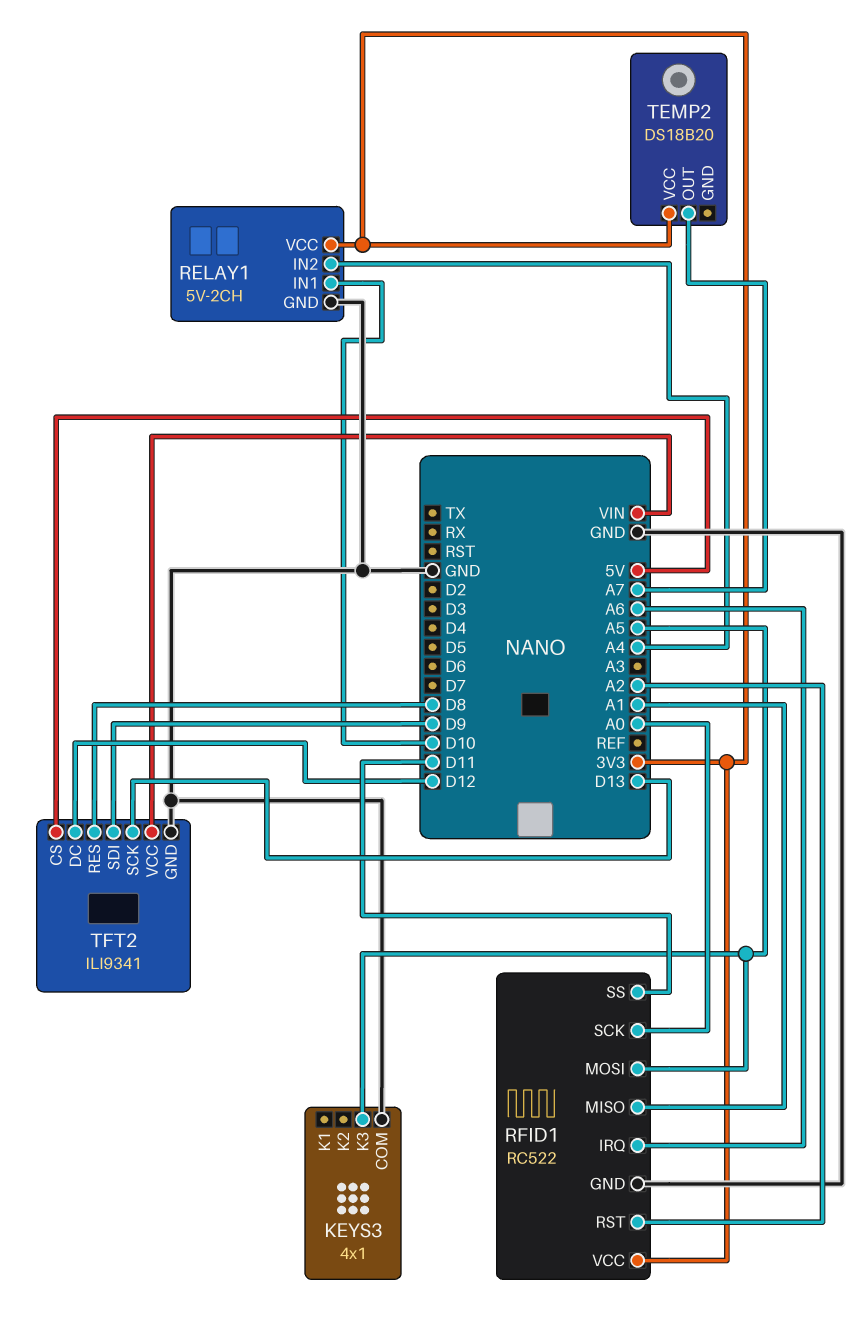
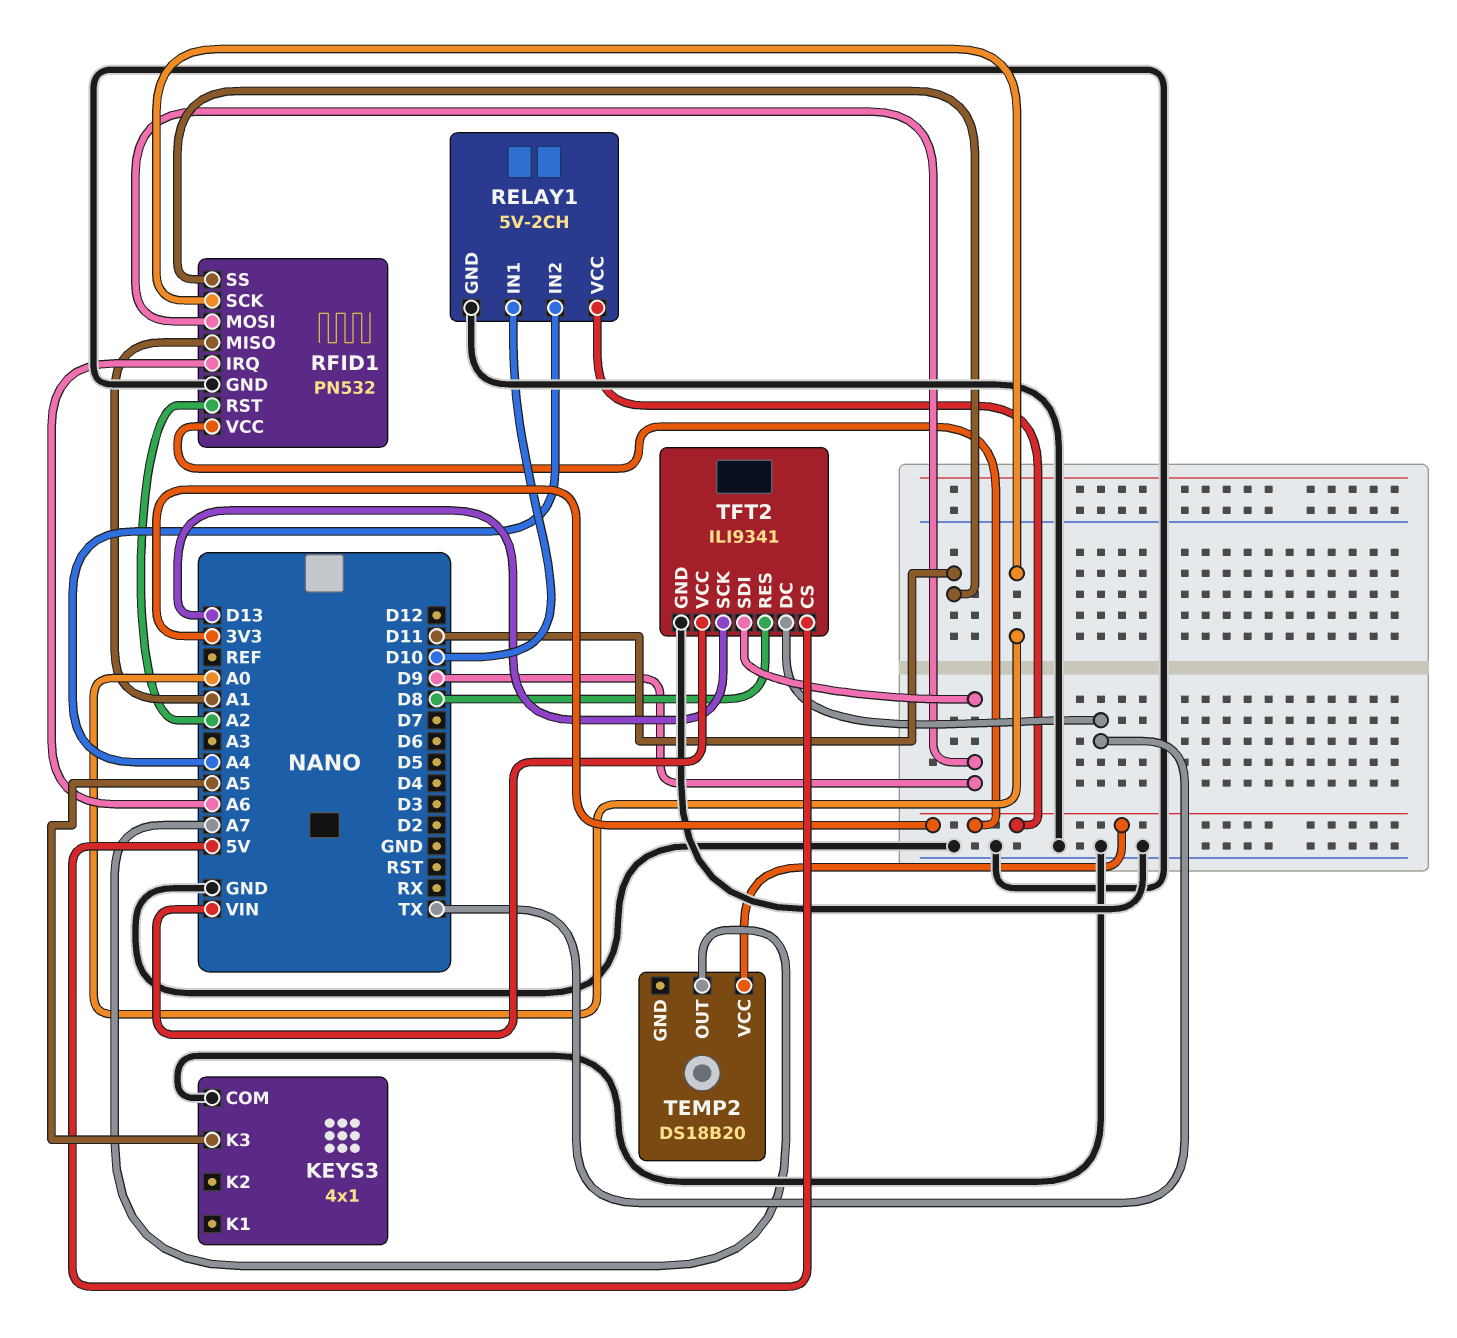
RFID1: RC522 -> PN532
RFID1 pin MOSI: A5 -> D9
TFT2 pin DC: D12 -> TX

